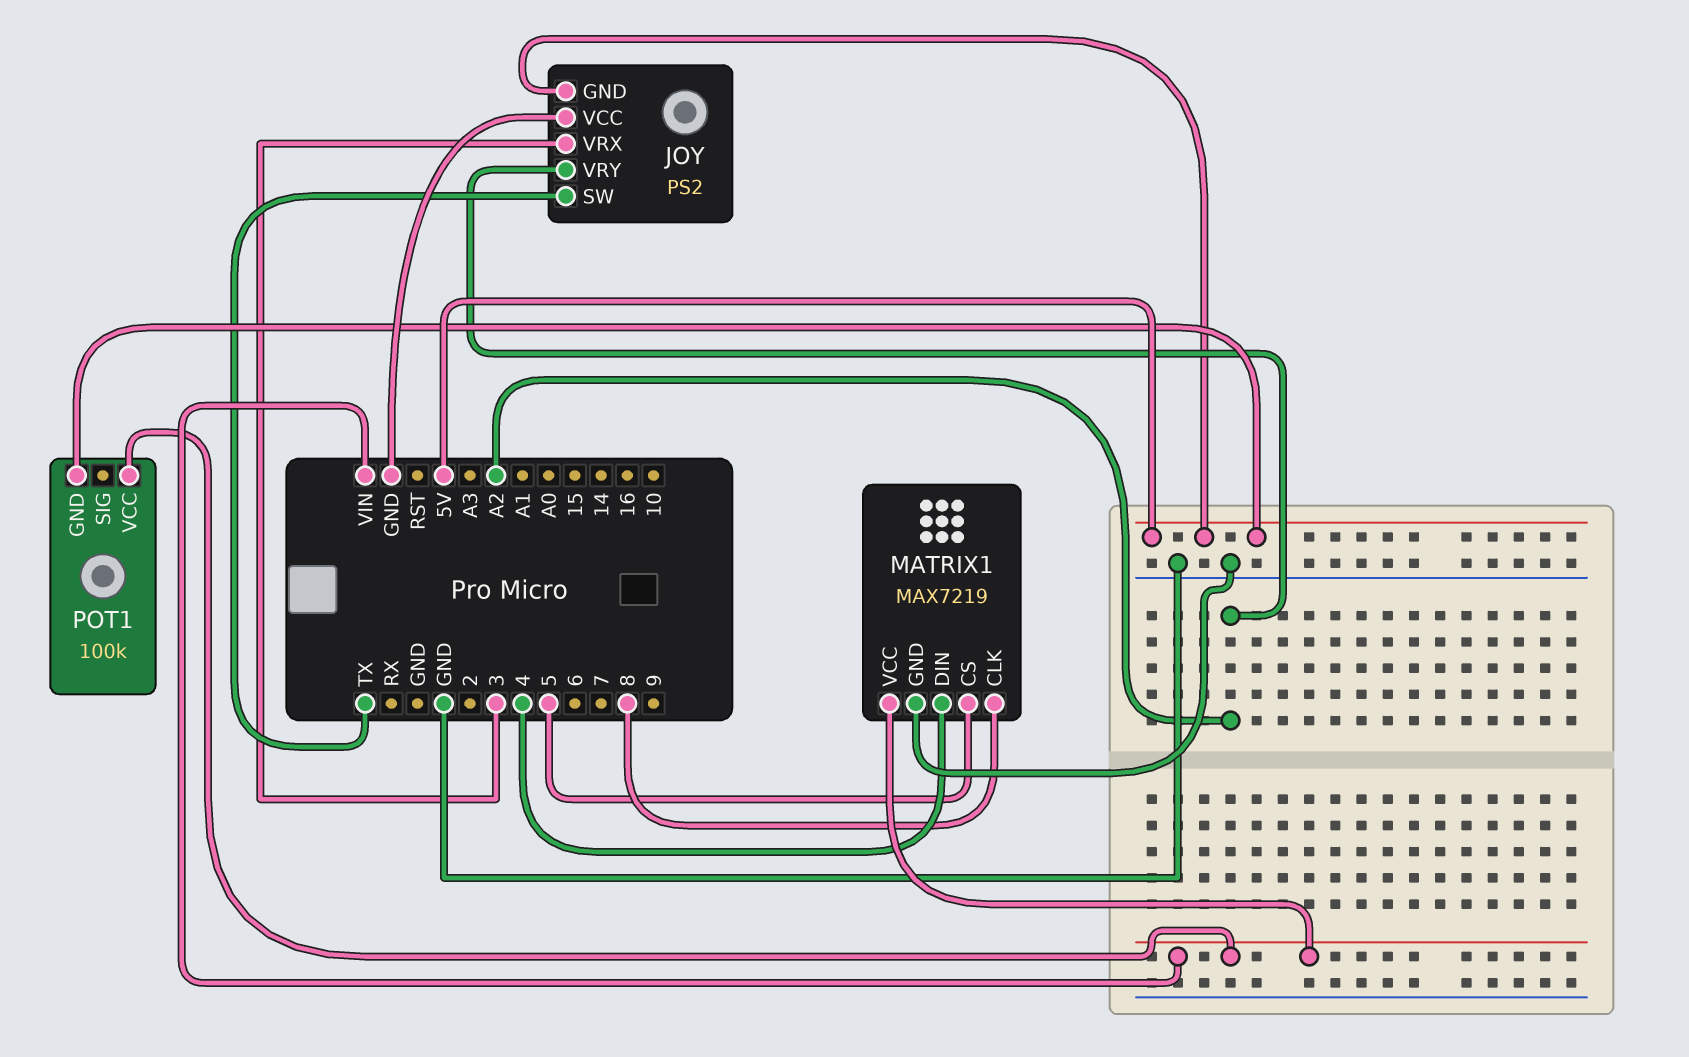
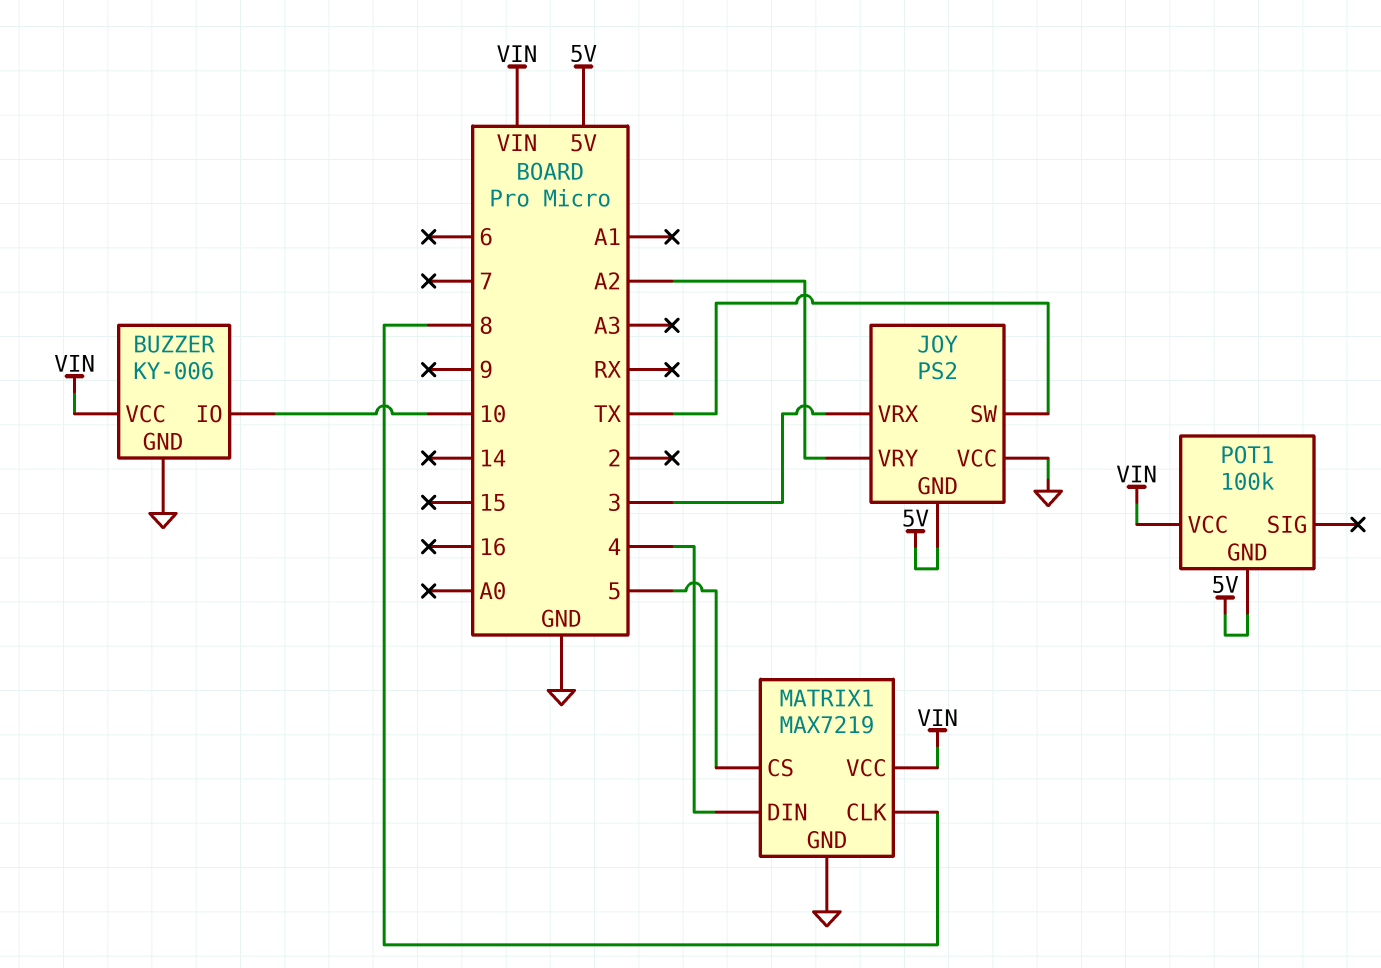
BUZZER: none -> KY-006
BUZZER pin GND: none -> GND
BUZZER pin IO: none -> 10
BUZZER pin VCC: none -> VIN

